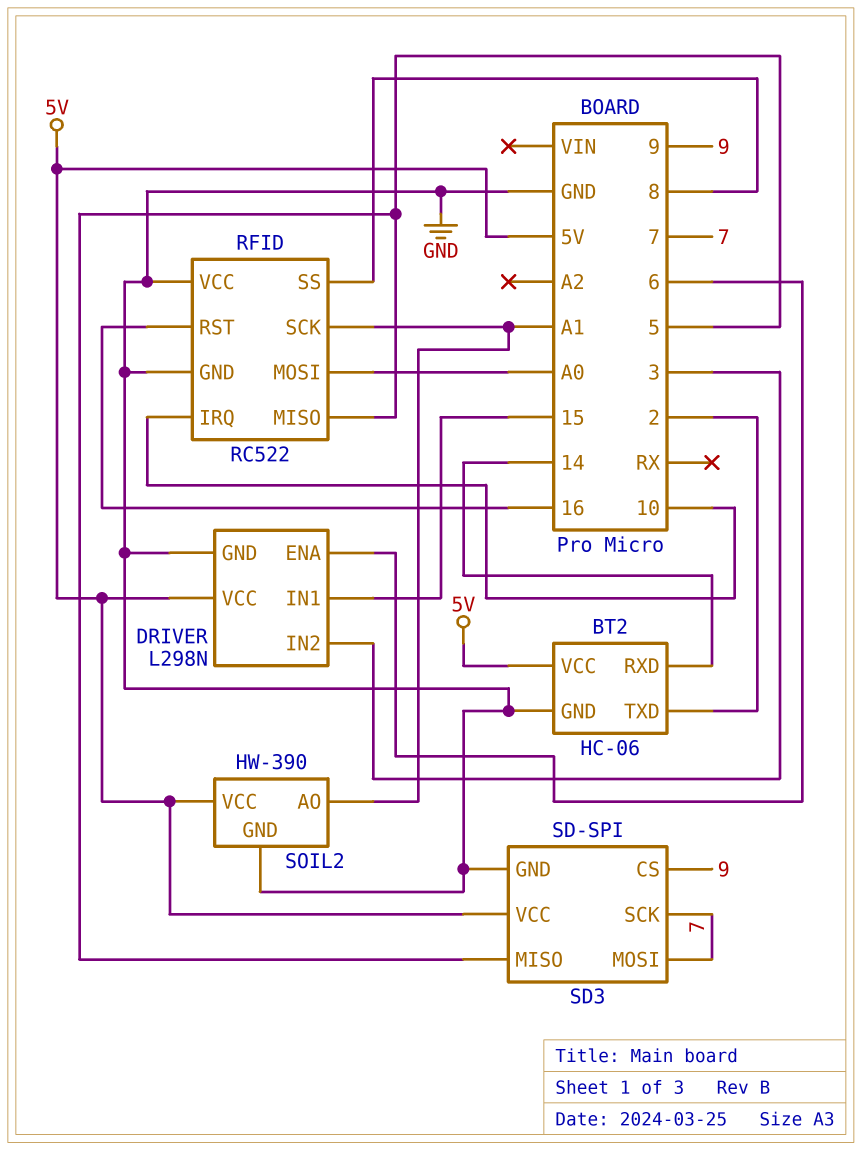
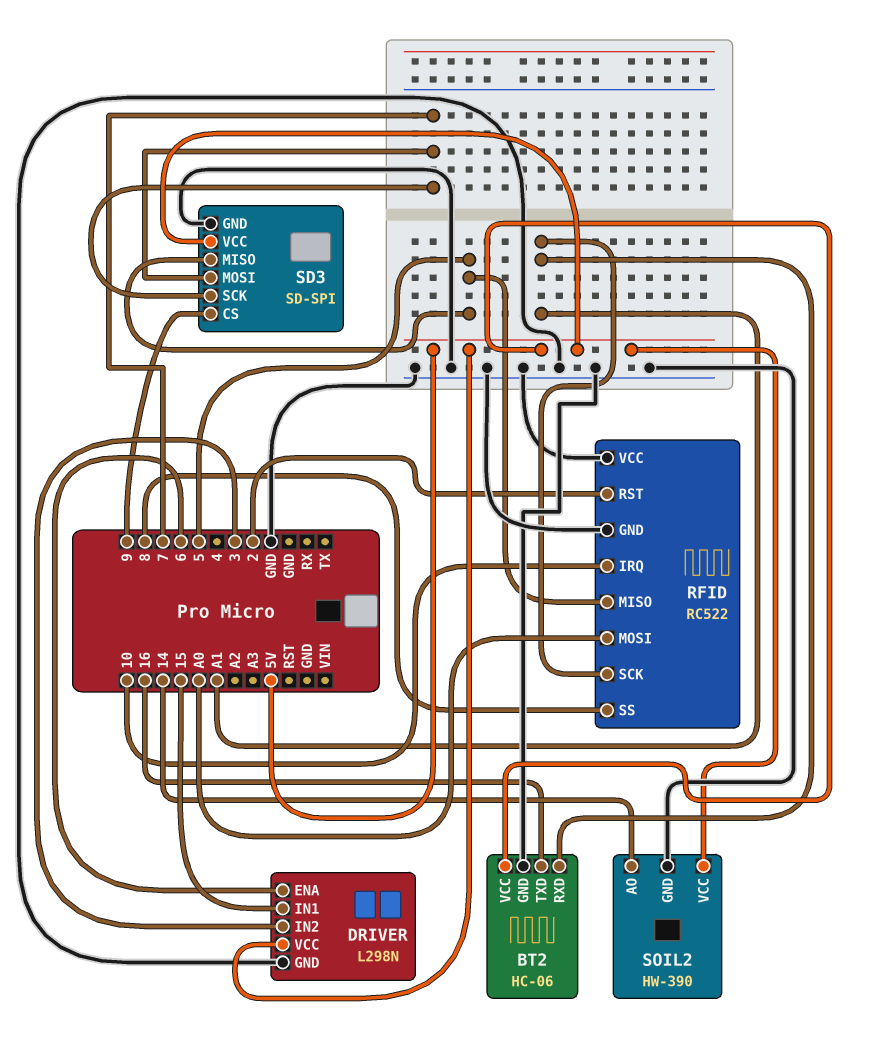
BT2 pin RXD: 14 -> A1
BT2 pin TXD: 2 -> 16
RFID pin RST: 16 -> 2
SOIL2 pin AO: A1 -> 14

